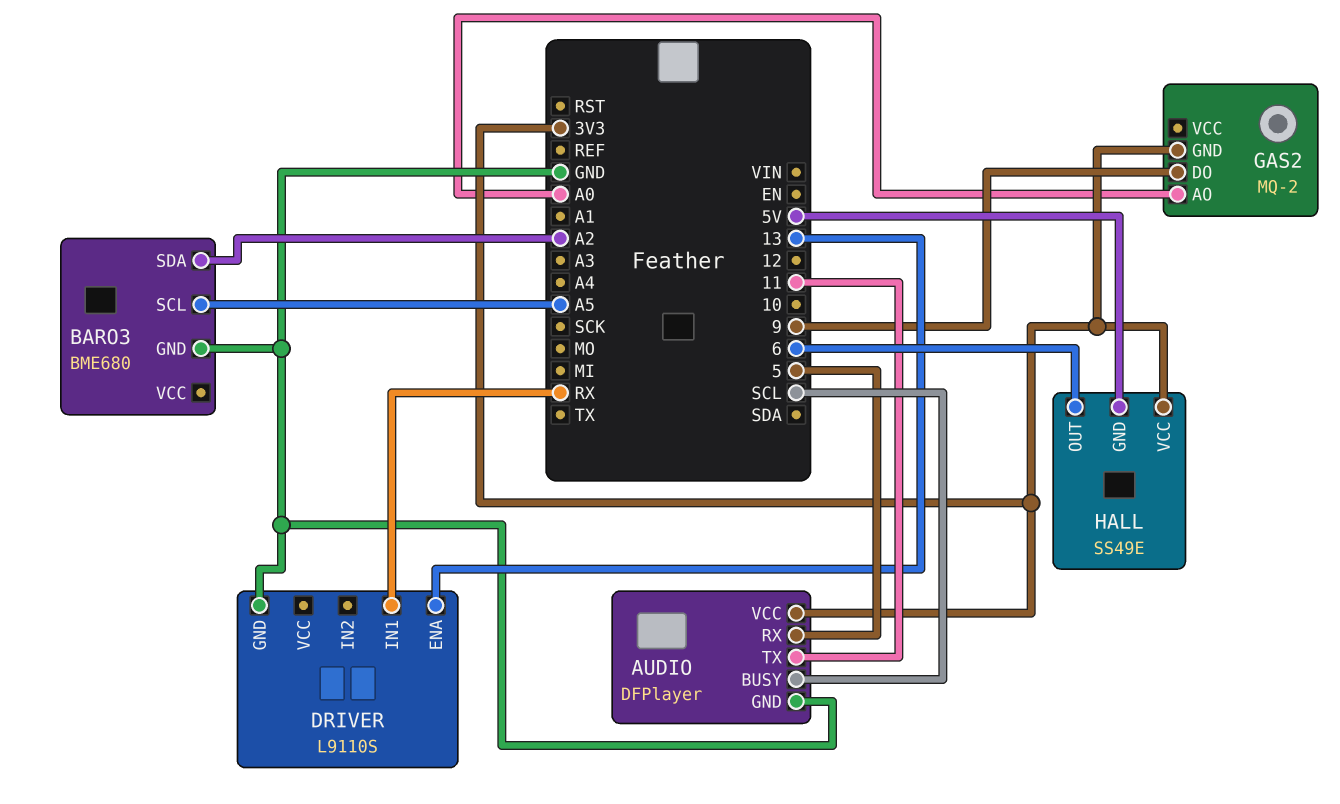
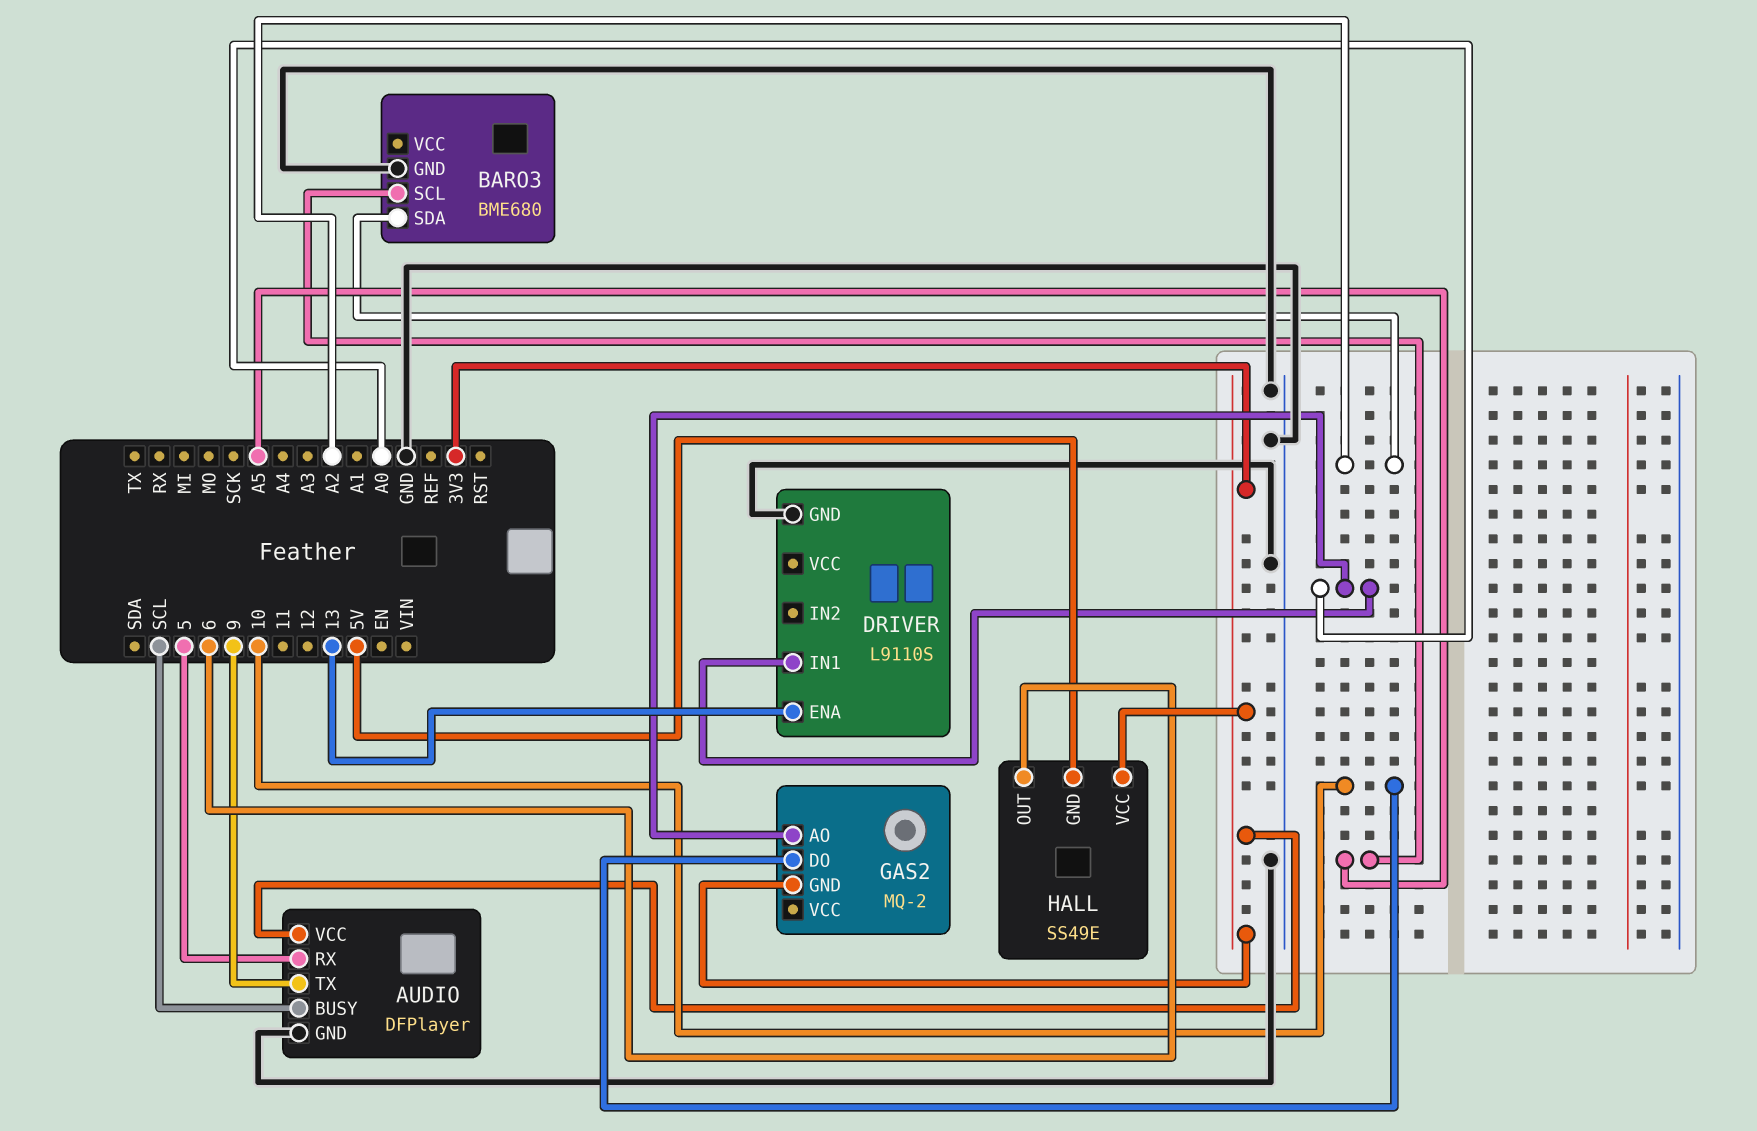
AUDIO pin TX: 11 -> 9
DRIVER pin IN1: RX -> A0
GAS2 pin DO: 9 -> 10

